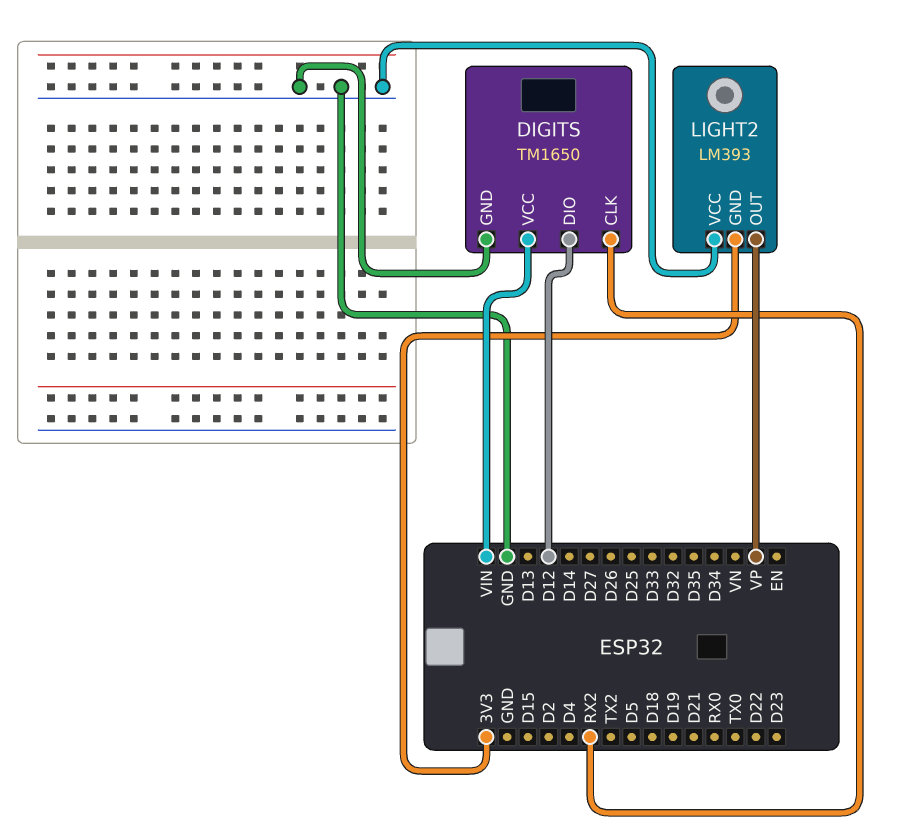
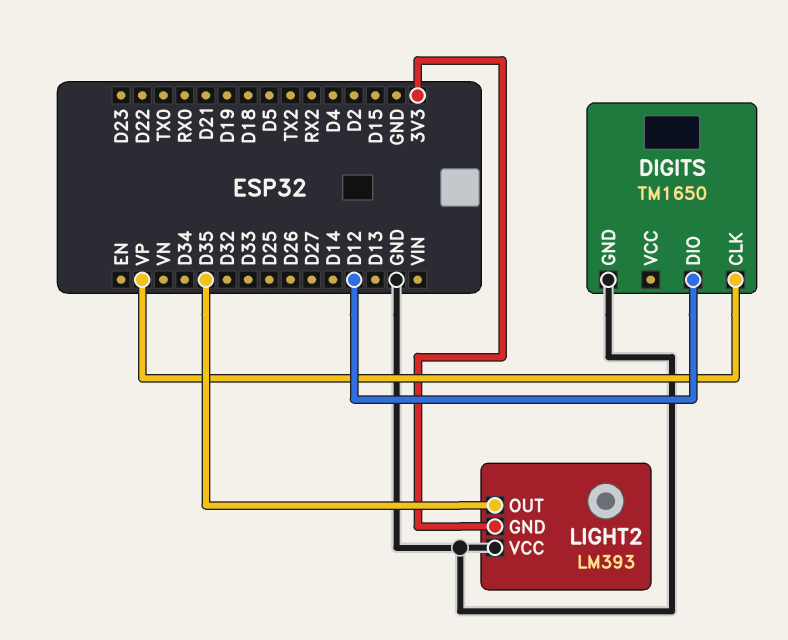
DIGITS pin CLK: RX2 -> VP
DIGITS pin VCC: VIN -> none
LIGHT2 pin OUT: VP -> D35

